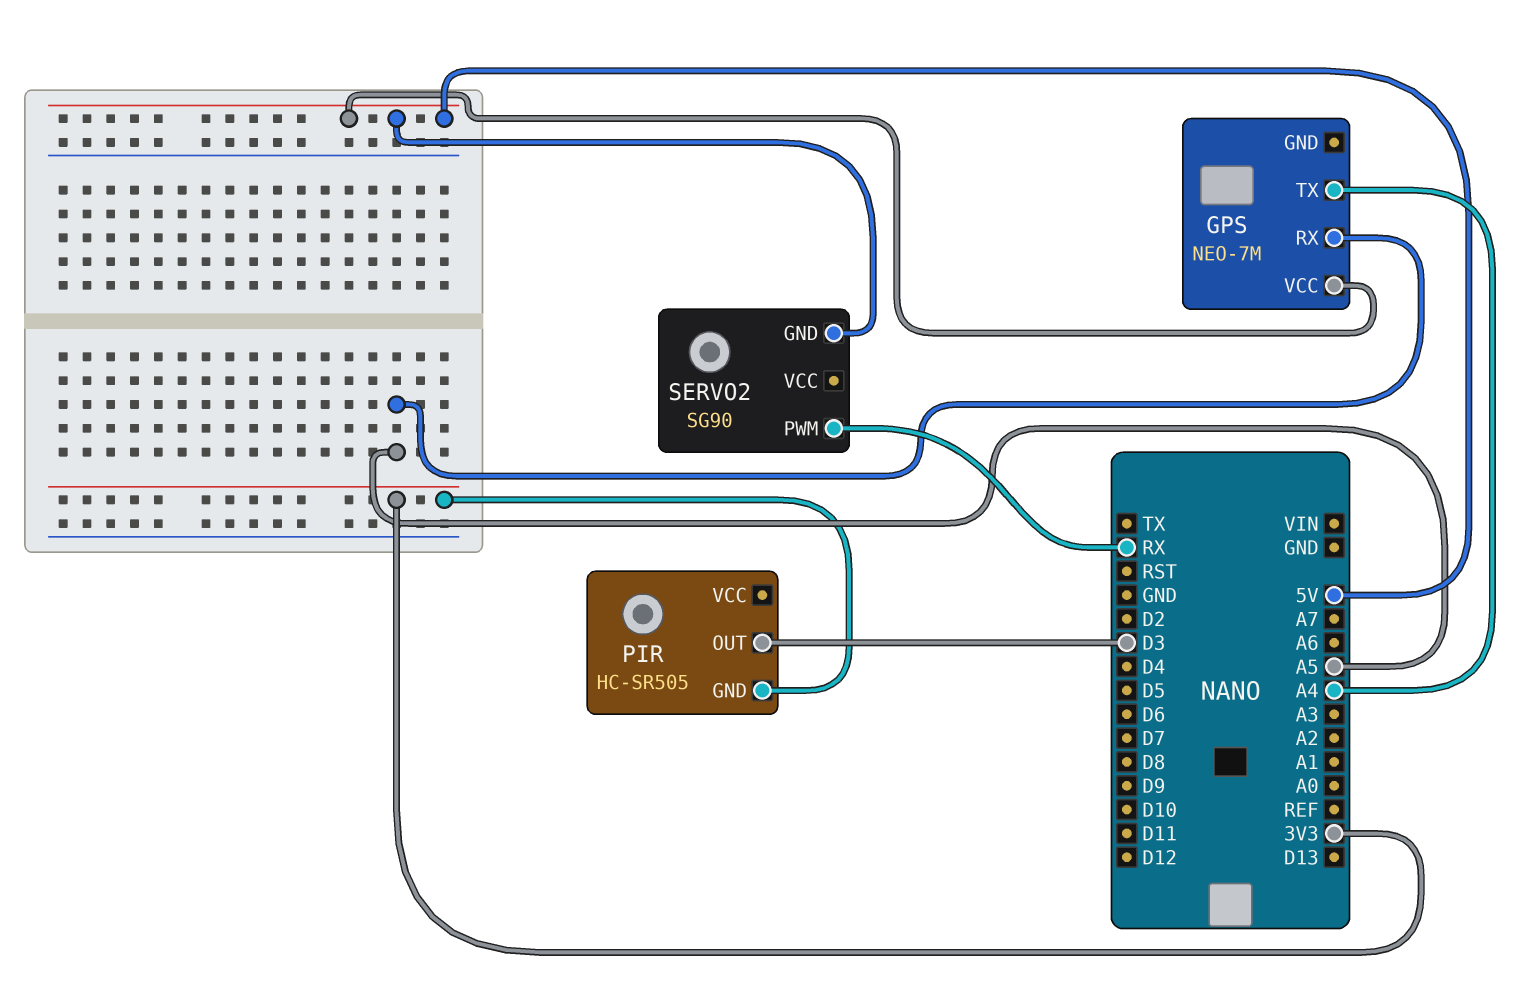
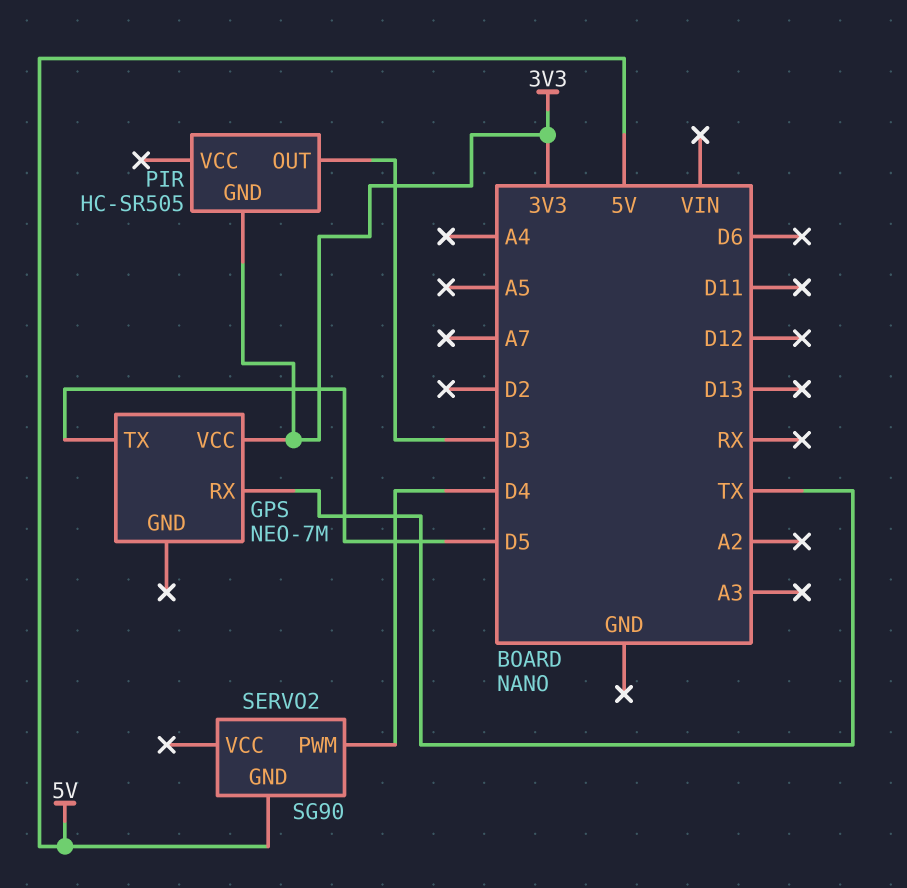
GPS pin RX: A5 -> TX
GPS pin TX: A4 -> D5
GPS pin VCC: 5V -> 3V3
SERVO2 pin PWM: RX -> D4

